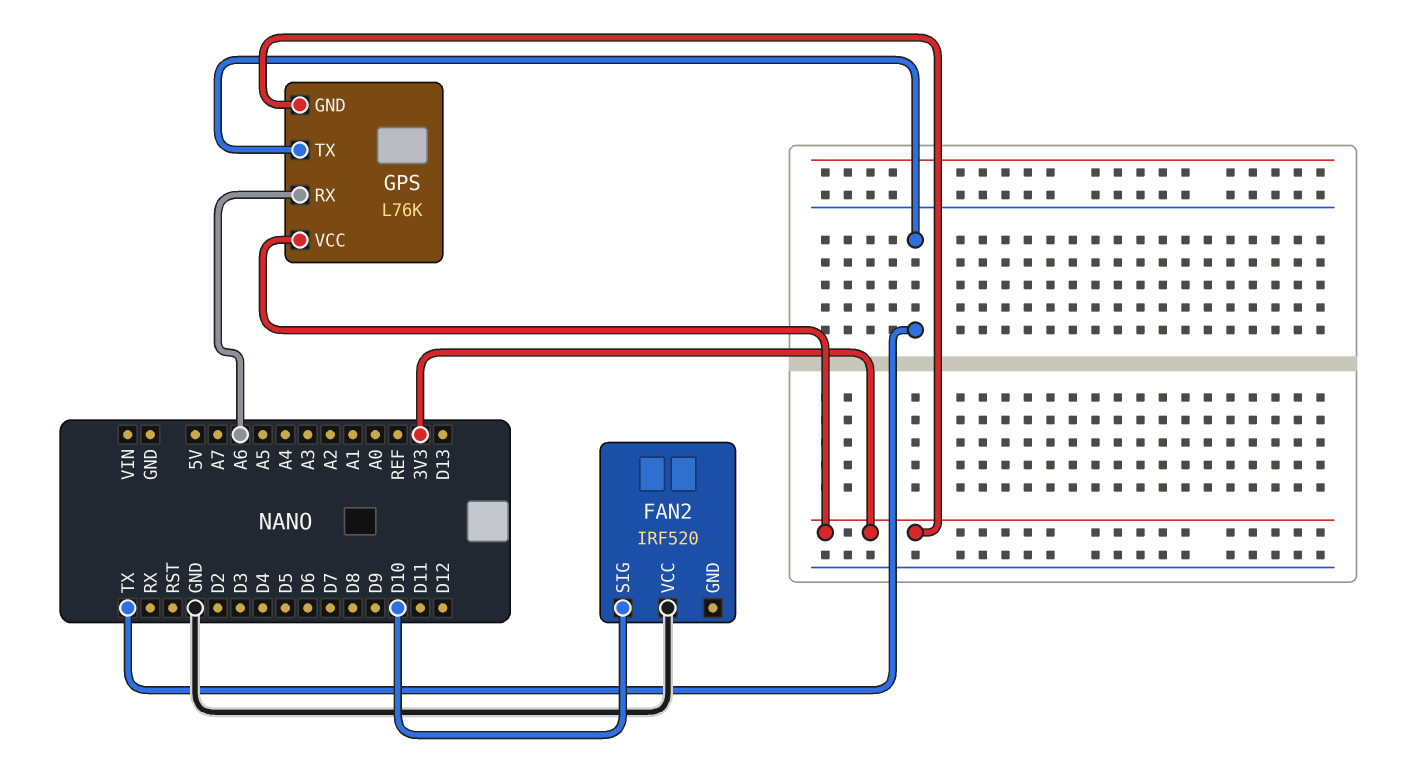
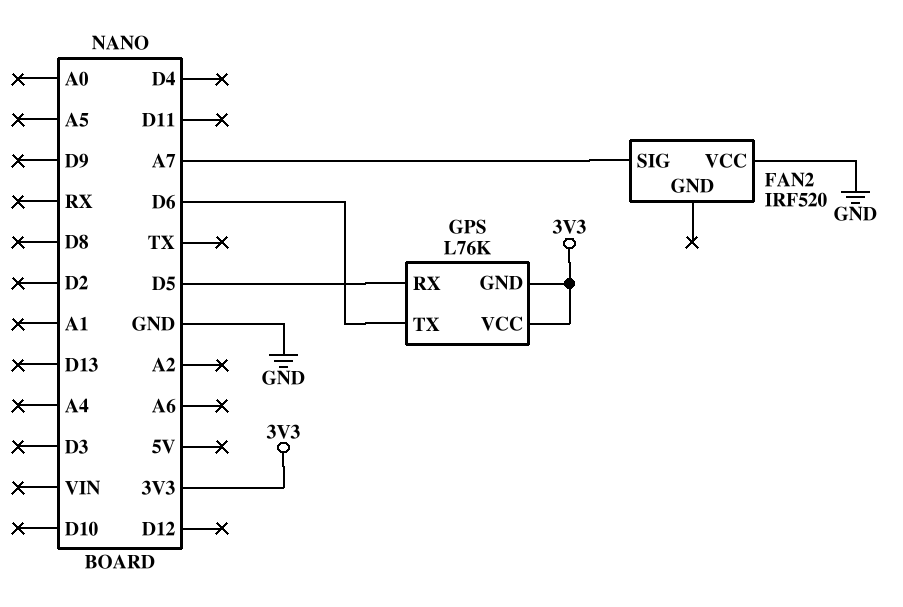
FAN2 pin SIG: D10 -> A7
GPS pin RX: A6 -> D5
GPS pin TX: TX -> D6

